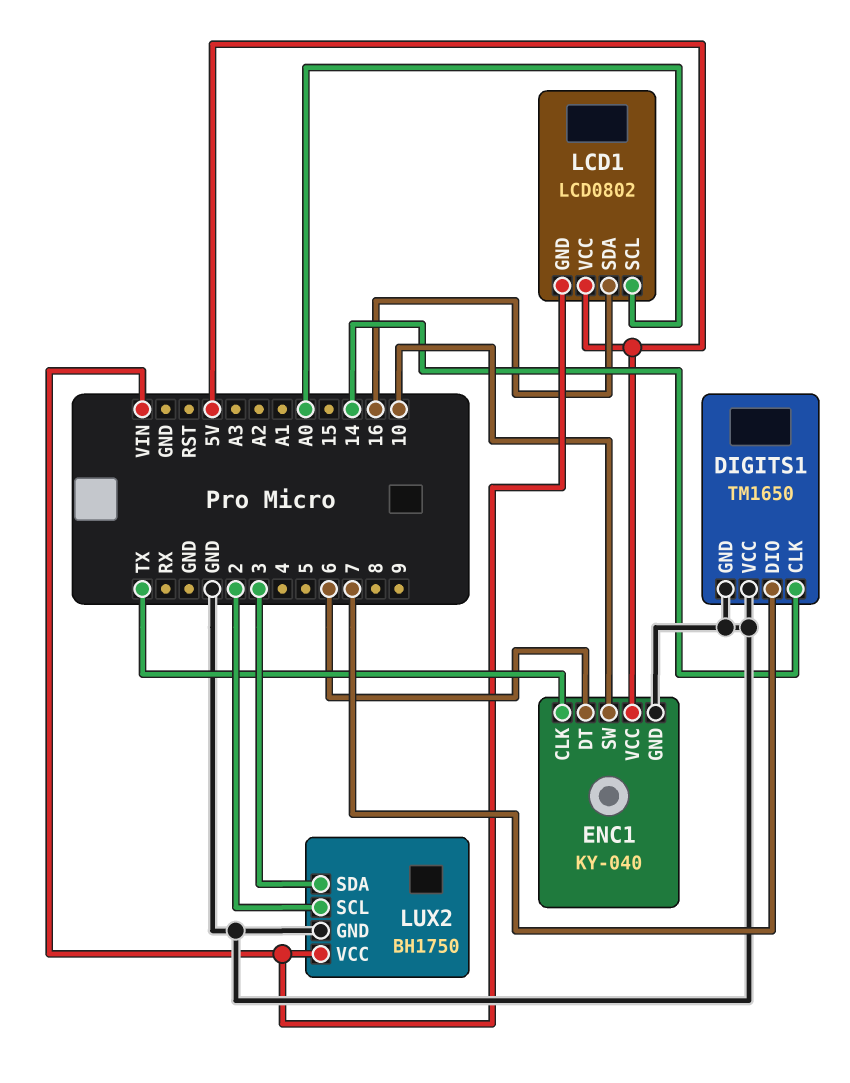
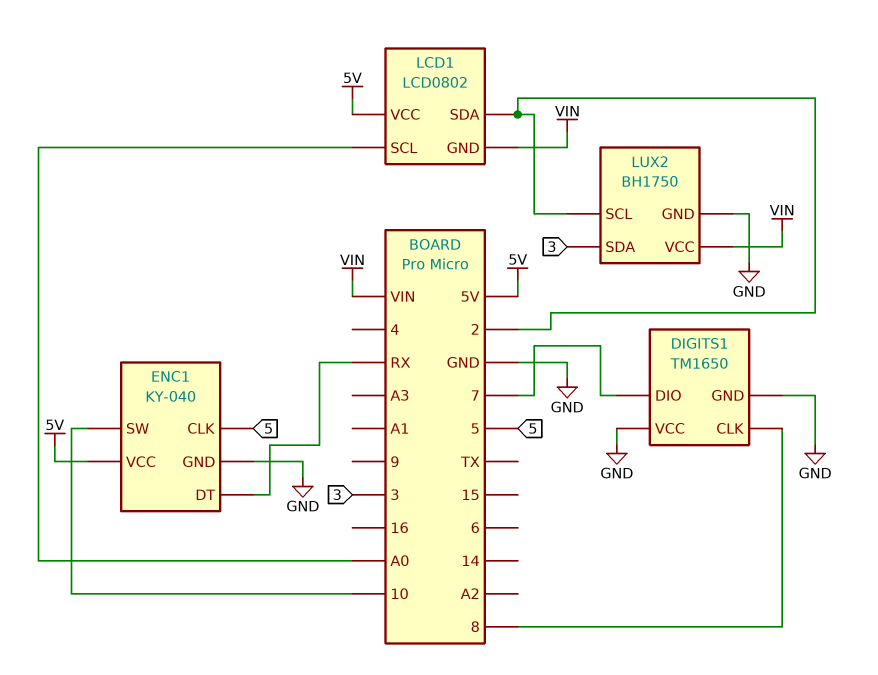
DIGITS1 pin CLK: 14 -> 8
ENC1 pin CLK: TX -> 5
ENC1 pin DT: 6 -> RX
LCD1 pin SDA: 16 -> 2

